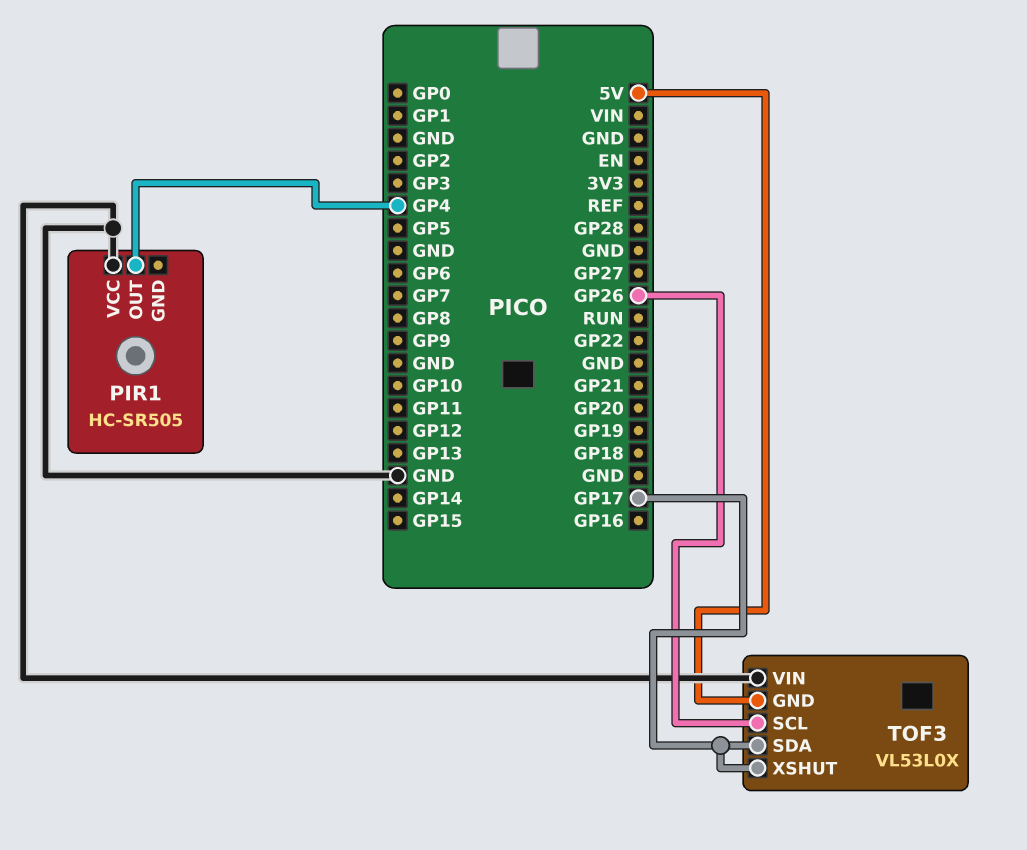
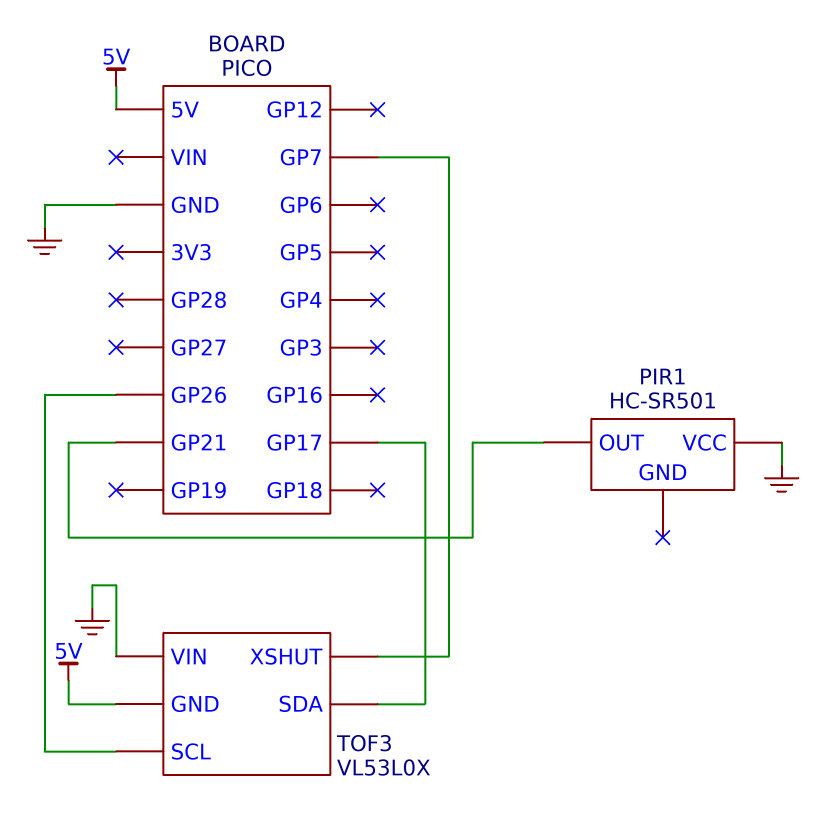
PIR1: HC-SR505 -> HC-SR501
PIR1 pin OUT: GP4 -> GP21
TOF3 pin XSHUT: GP17 -> GP7

